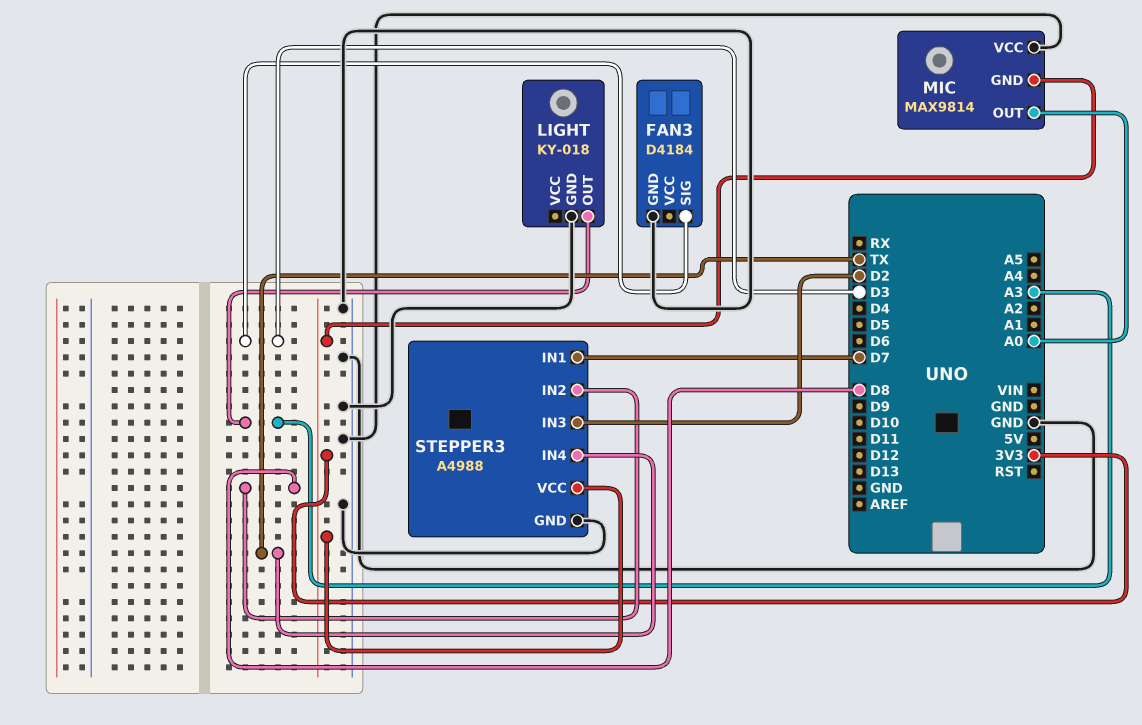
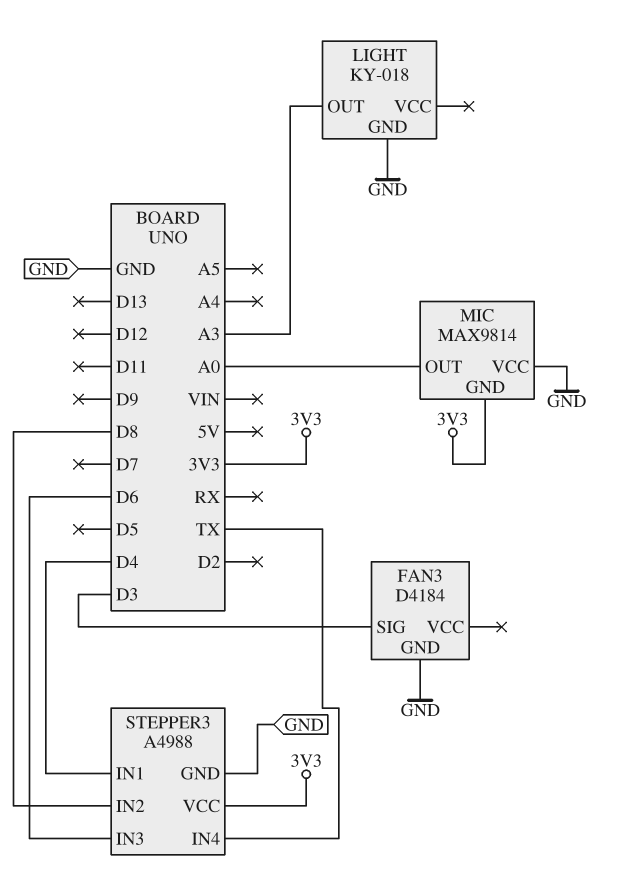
STEPPER3 pin IN1: D7 -> D4
STEPPER3 pin IN3: D2 -> D6

